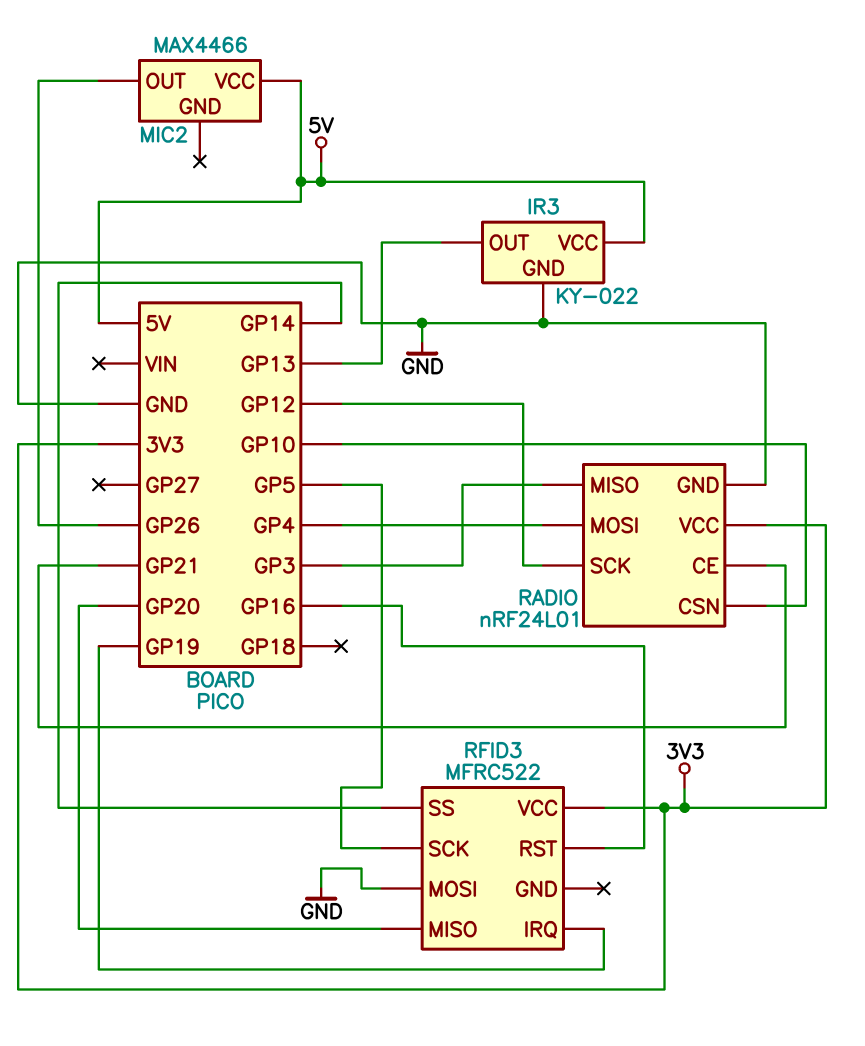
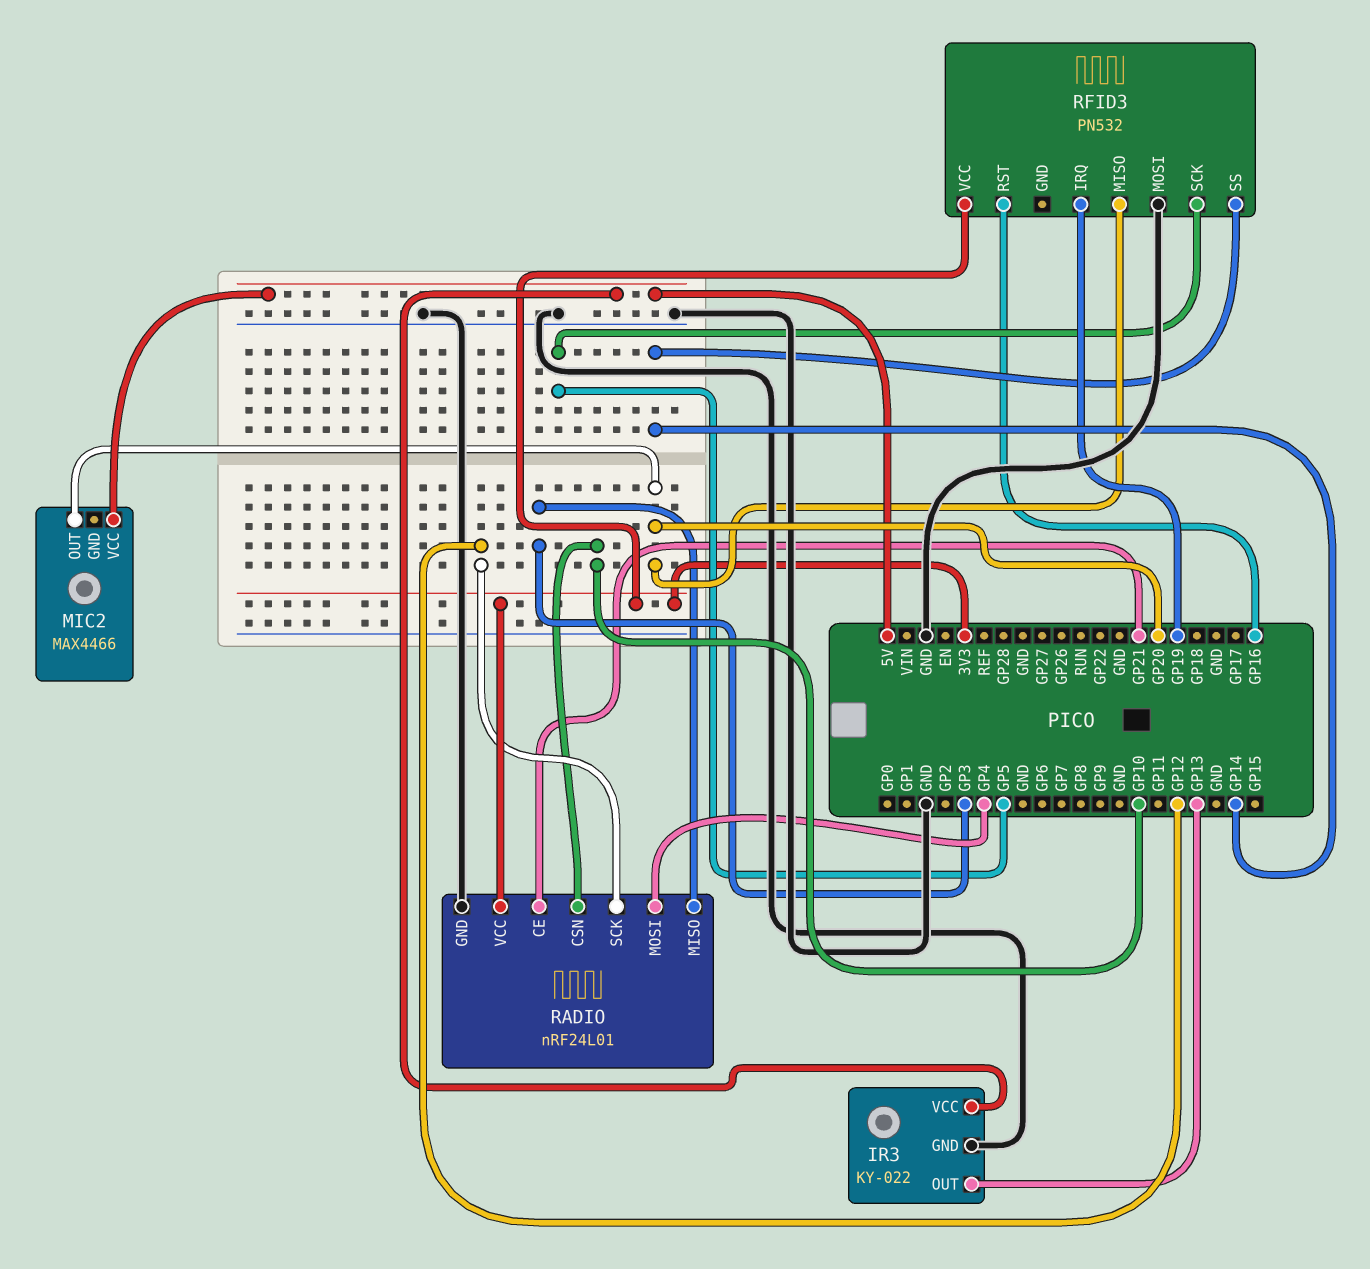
MIC2 pin OUT: GP26 -> GP20
RFID3: MFRC522 -> PN532

